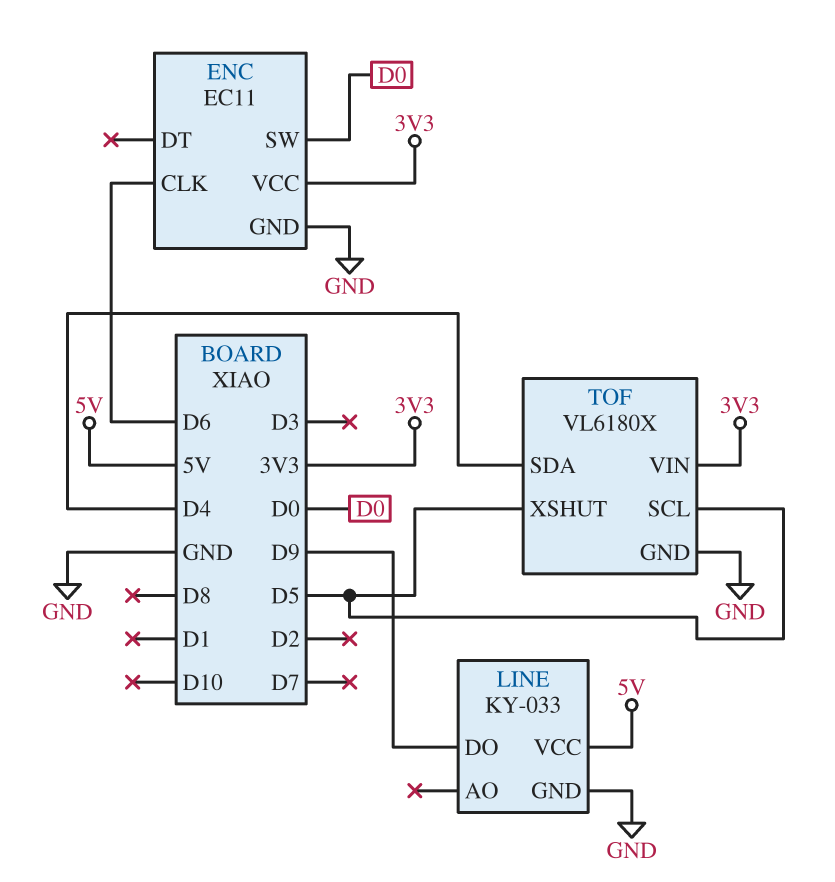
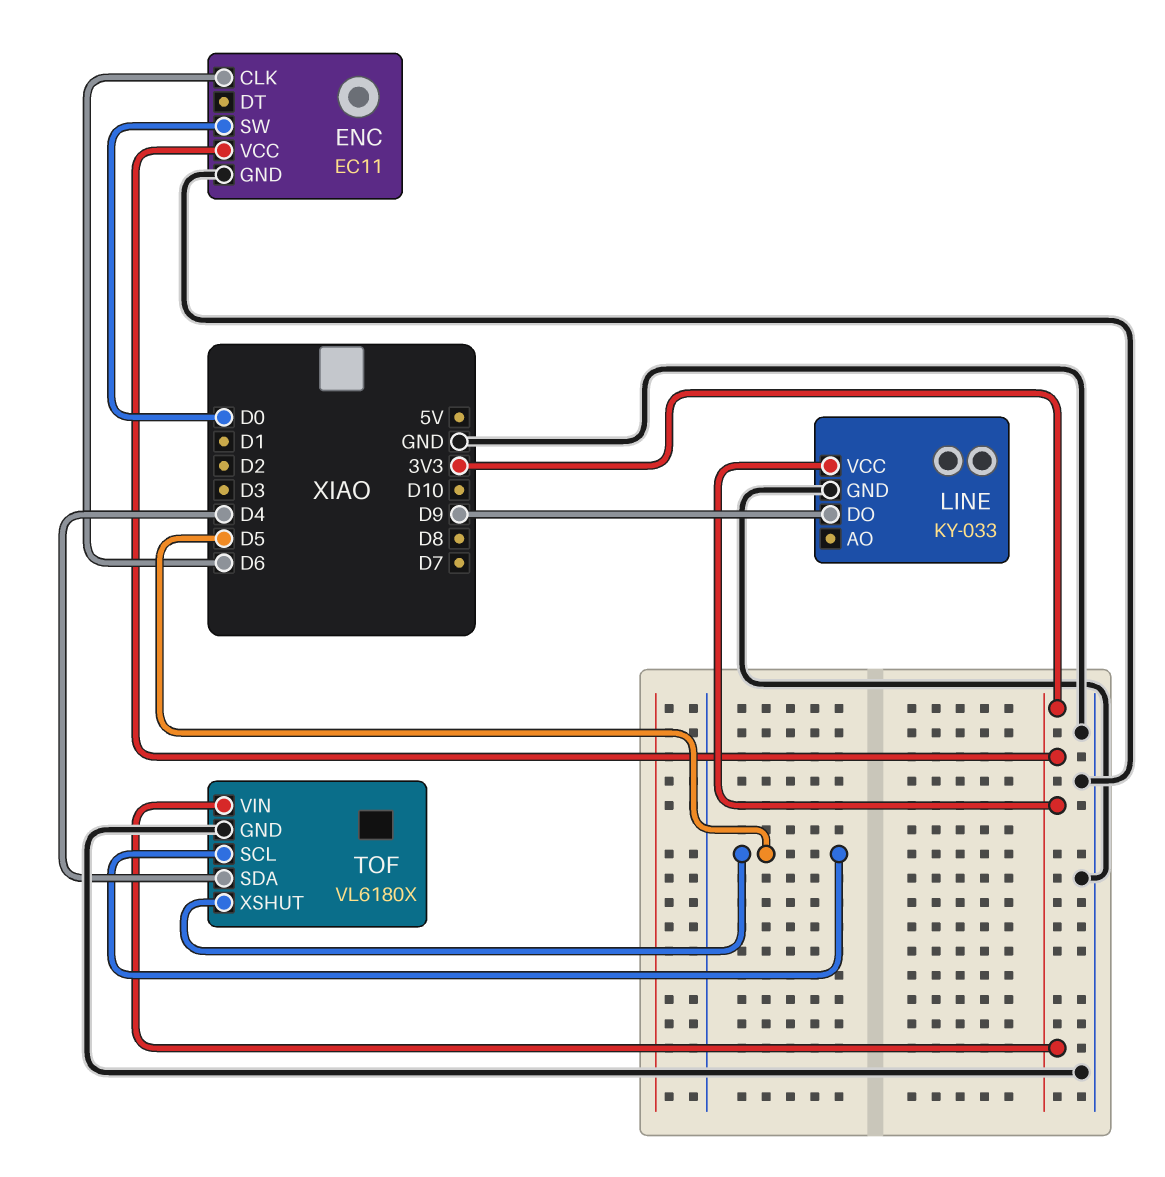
LINE pin VCC: 5V -> 3V3

